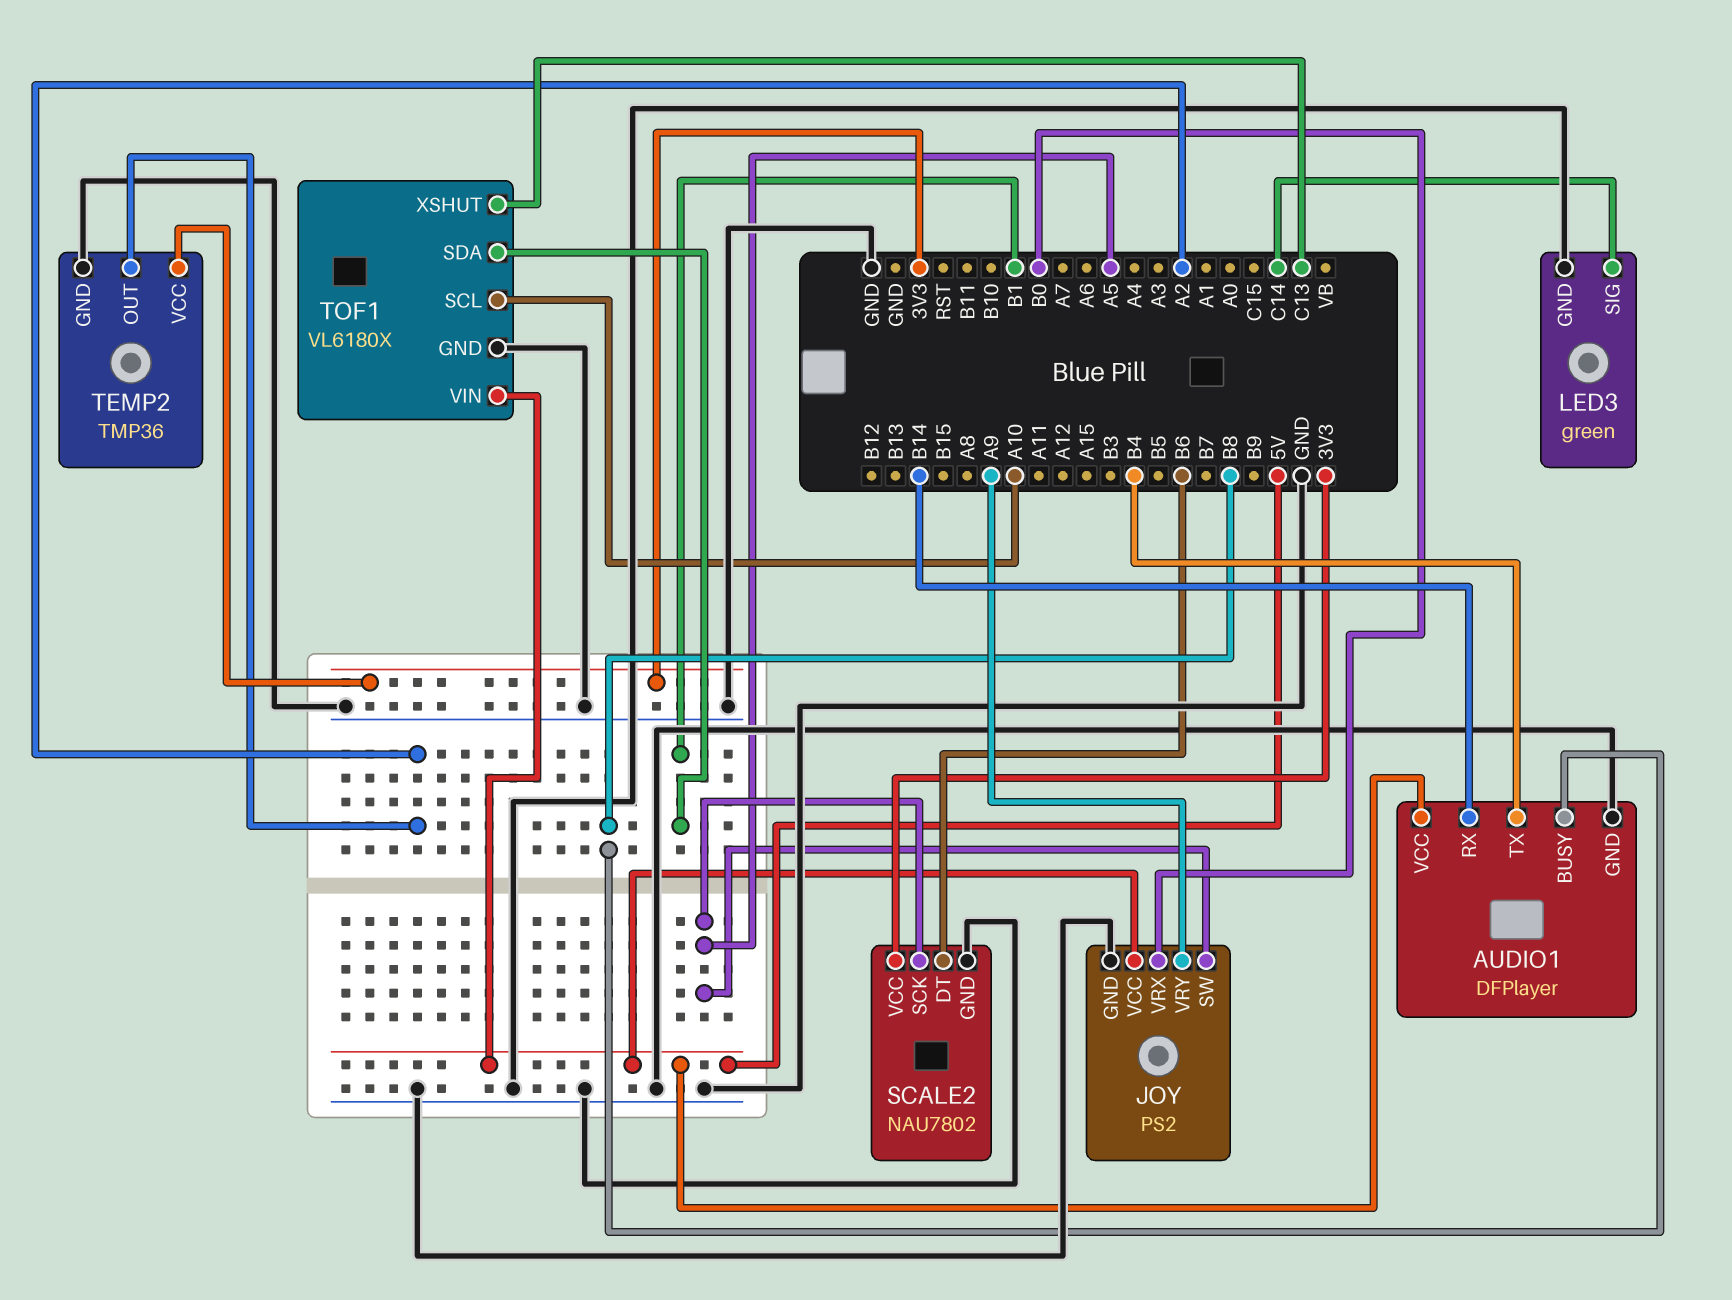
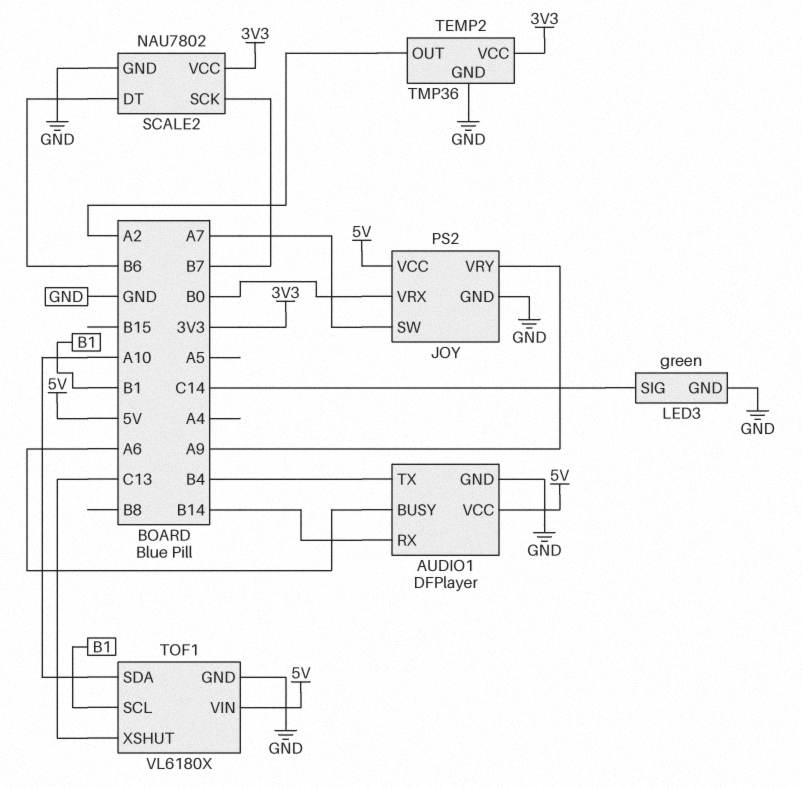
AUDIO1 pin BUSY: B8 -> A6
JOY pin SW: A5 -> A7
SCALE2 pin SCK: A5 -> B7
TOF1 pin SCL: A10 -> B1
TOF1 pin SDA: B1 -> A10

